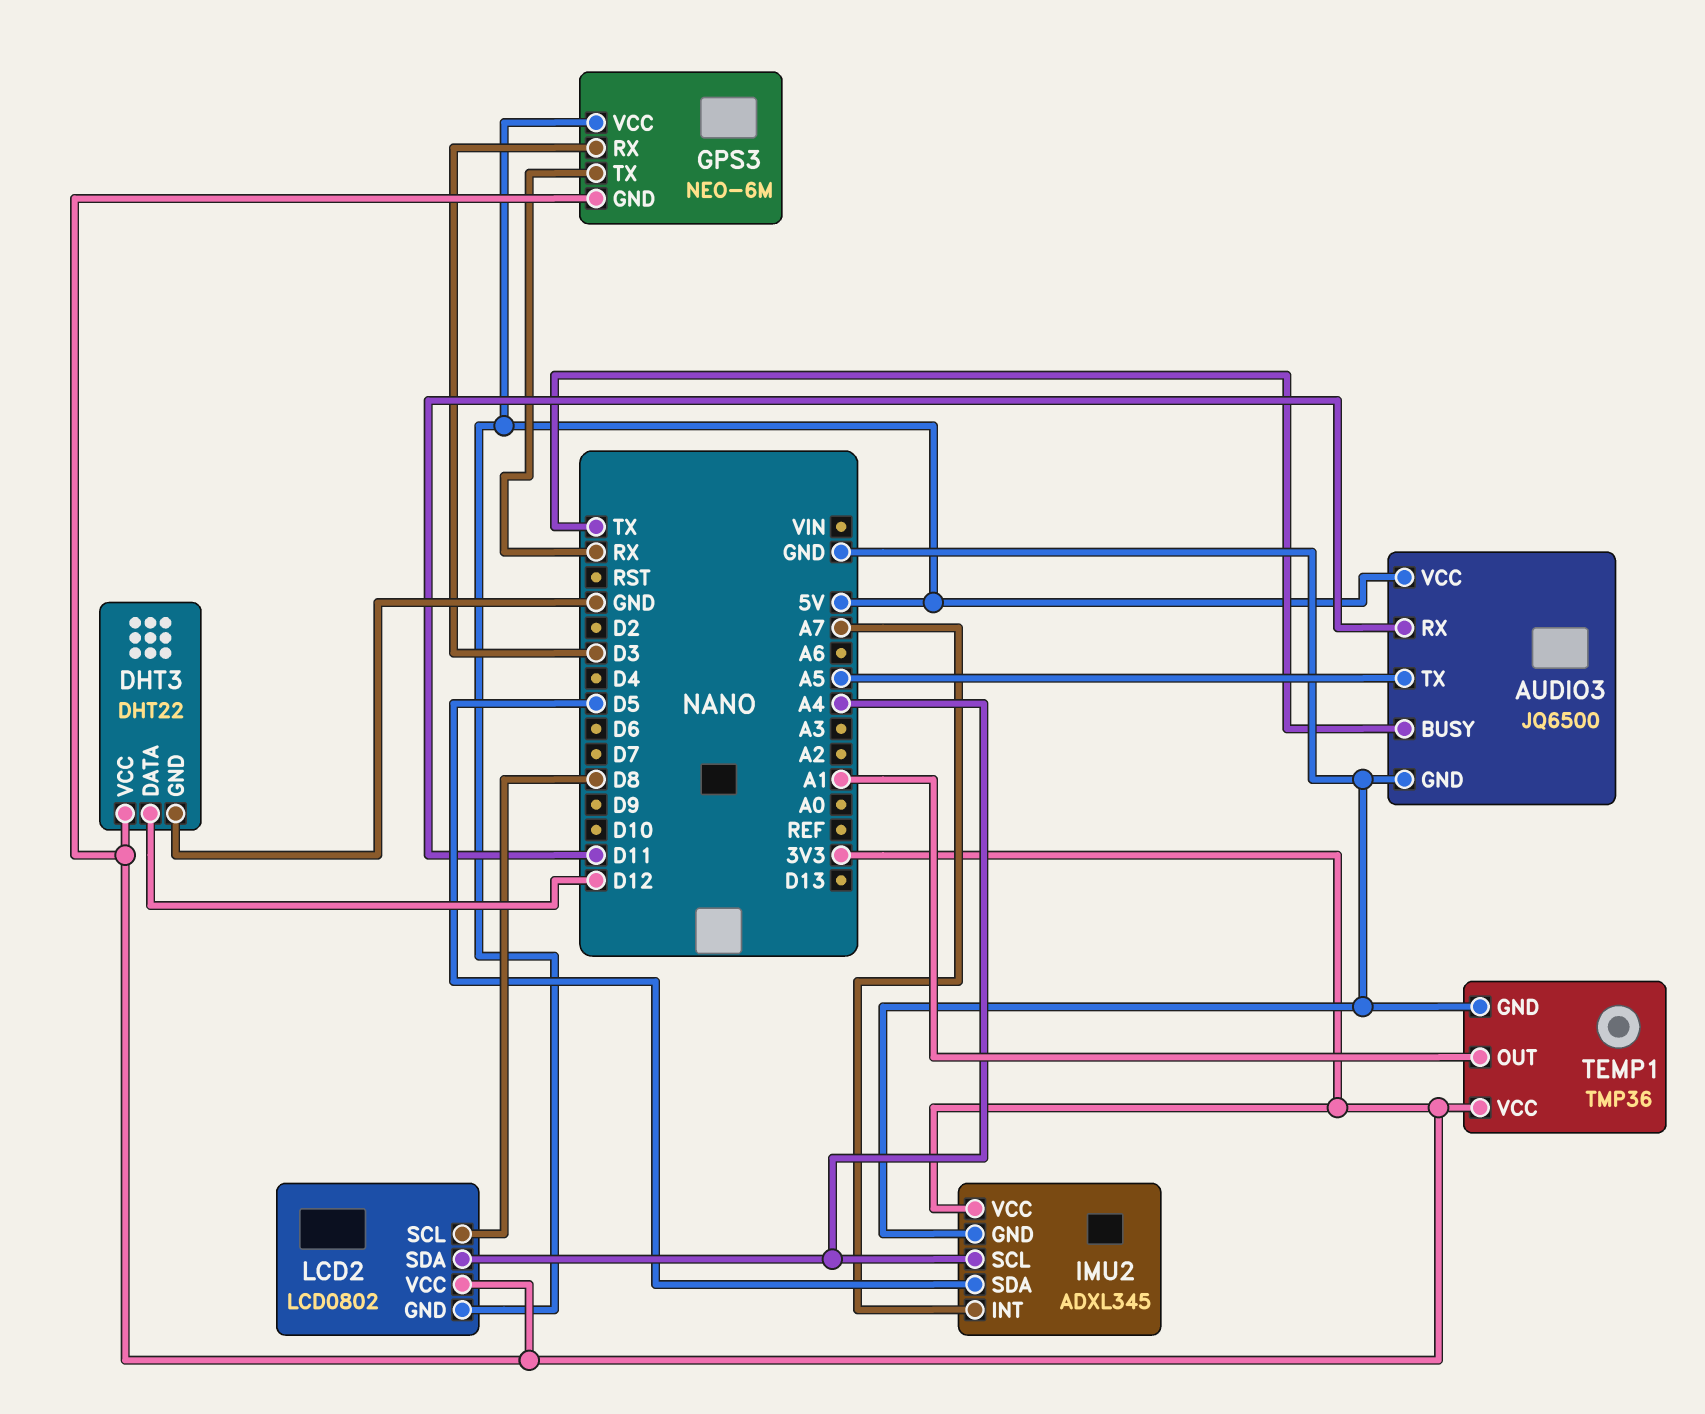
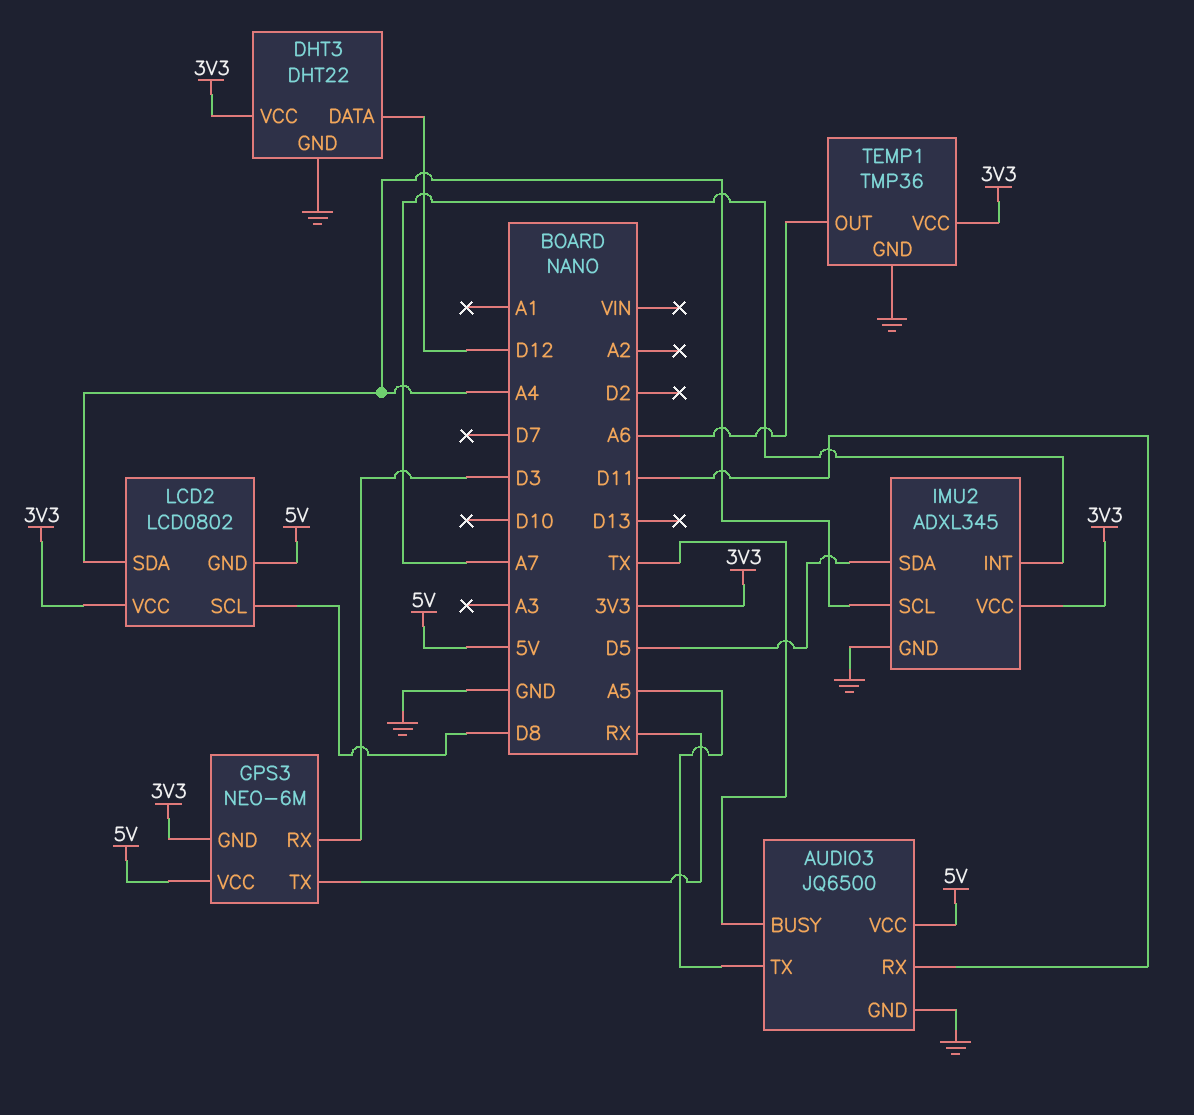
TEMP1 pin OUT: A1 -> A6

